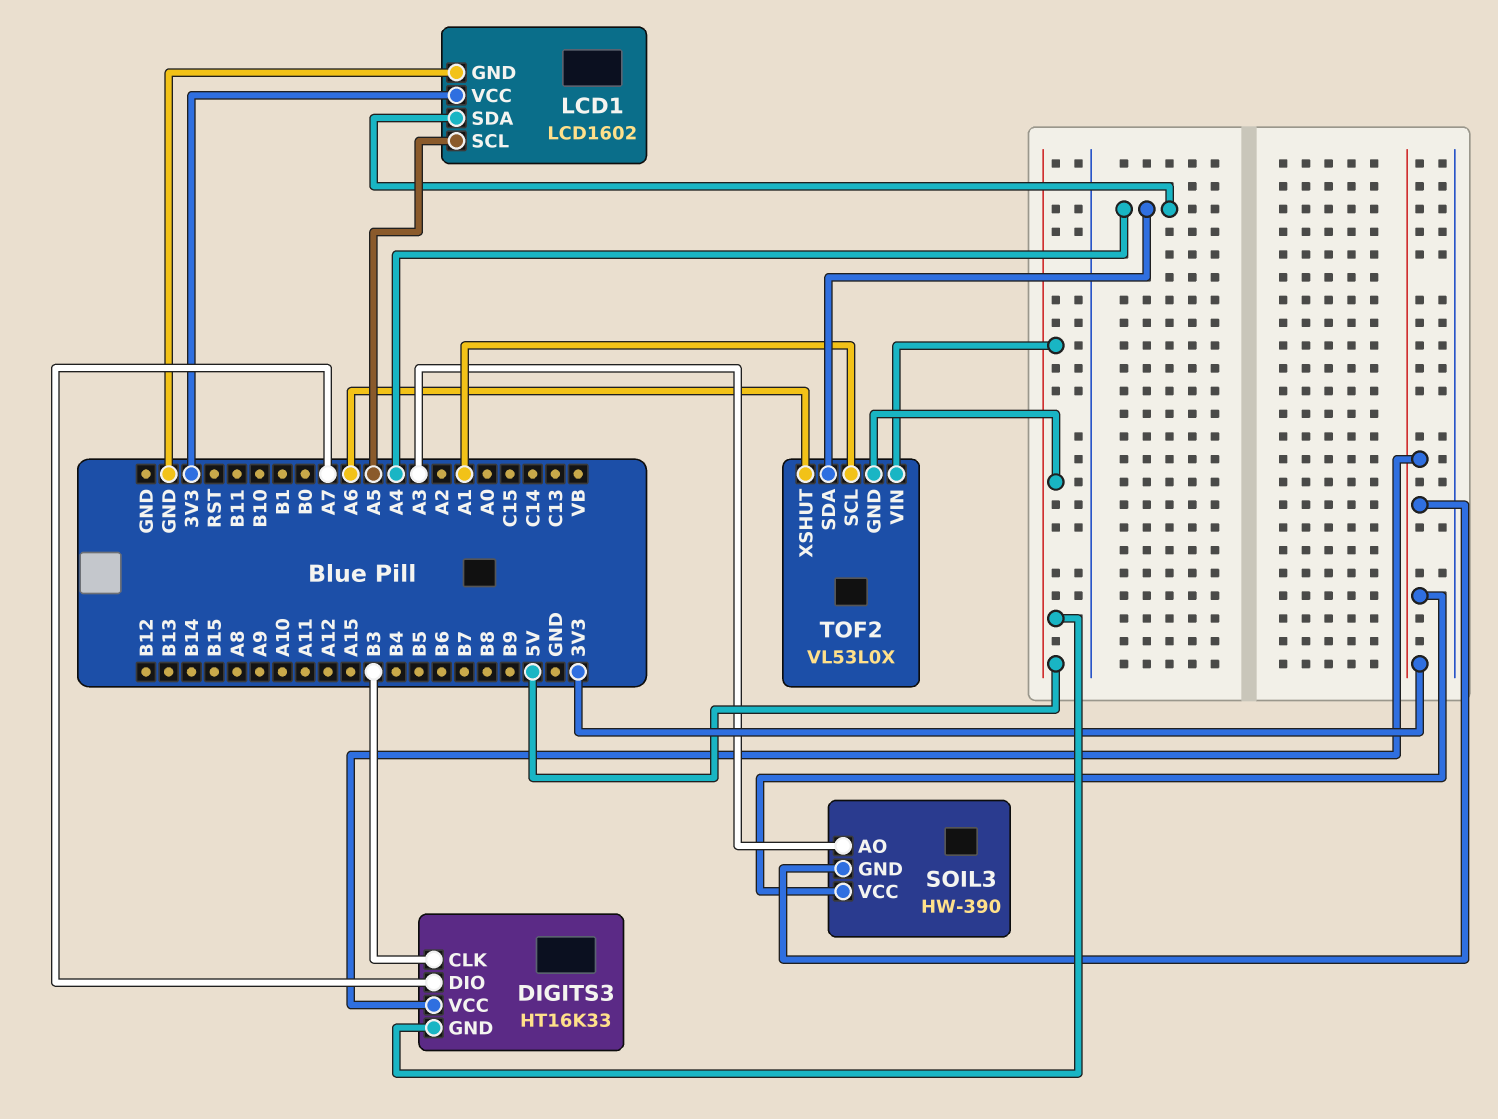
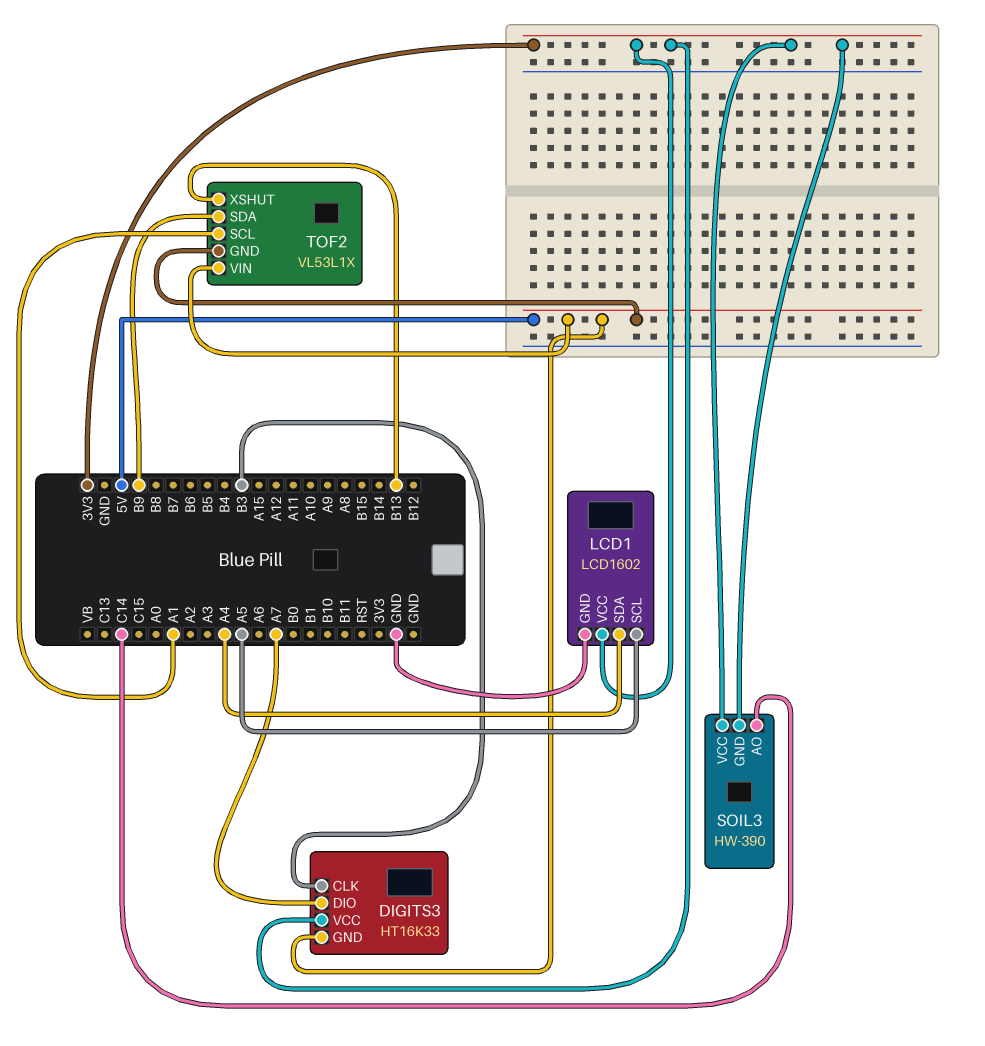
SOIL3 pin AO: A3 -> C14
TOF2: VL53L0X -> VL53L1X
TOF2 pin SDA: A4 -> B9
TOF2 pin XSHUT: A6 -> B13

